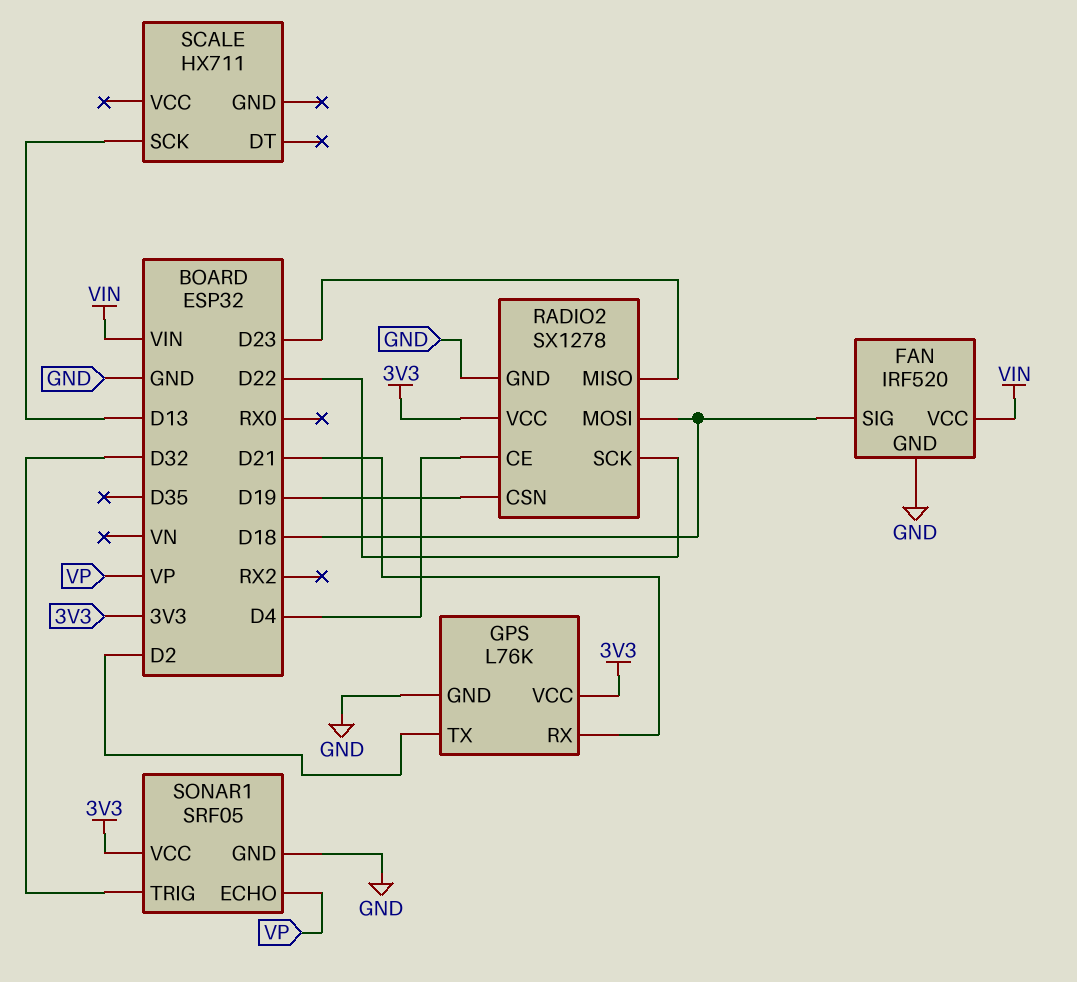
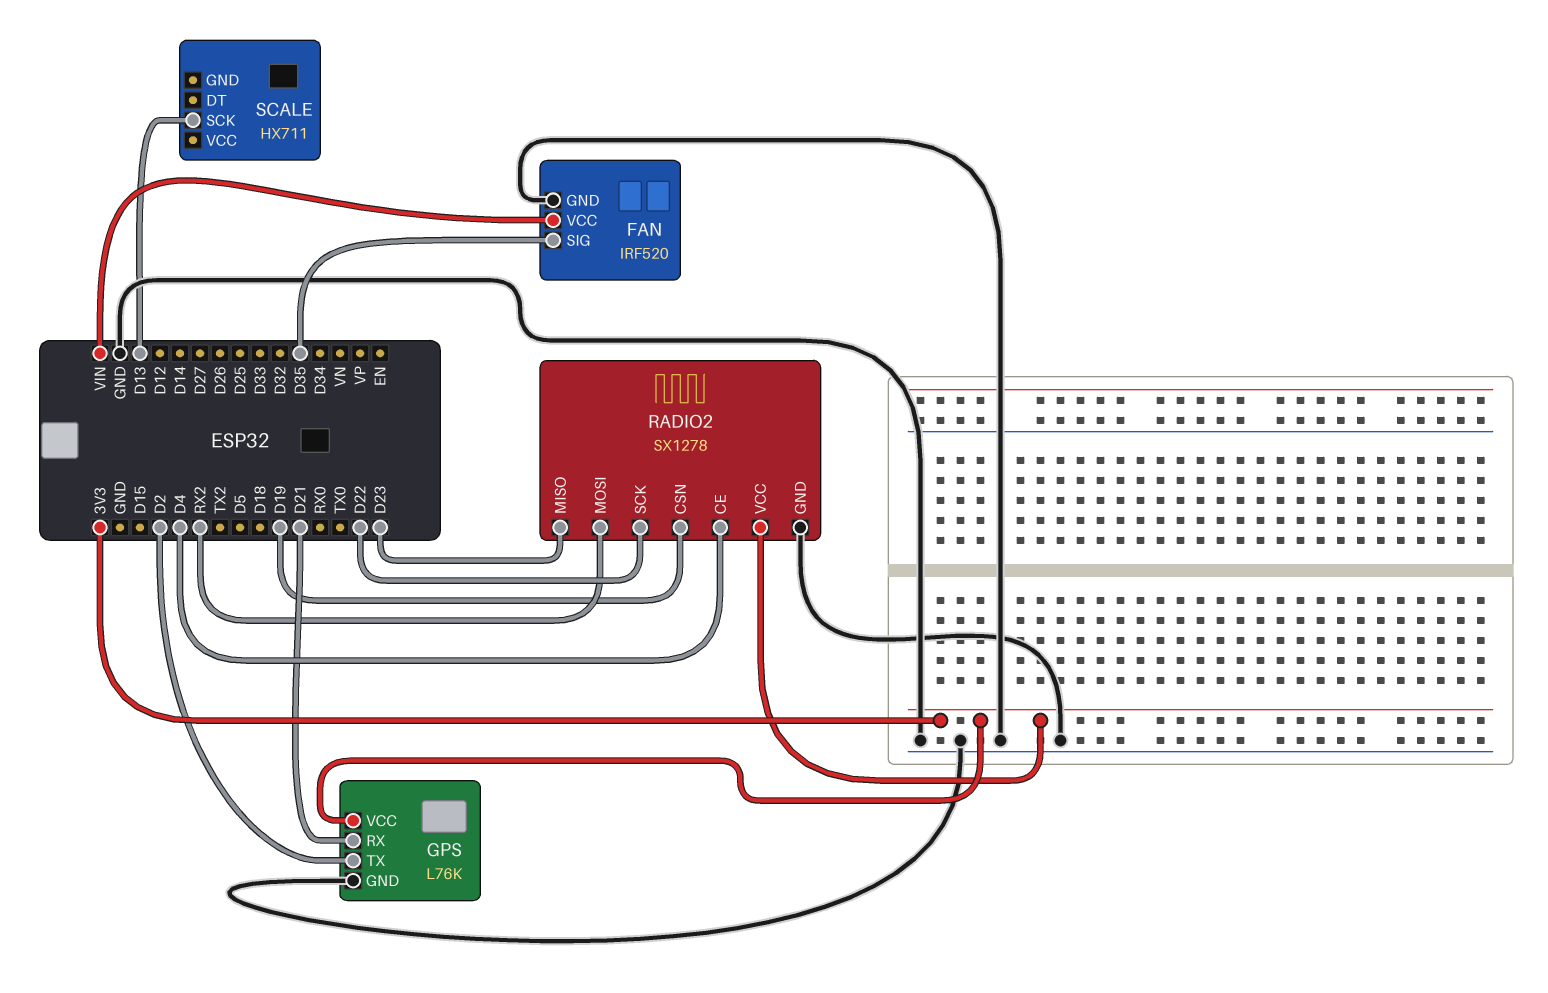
FAN pin SIG: D18 -> D35
RADIO2 pin MOSI: D18 -> RX2
SONAR1: SRF05 -> none
SONAR1 pin ECHO: VP -> none
SONAR1 pin GND: GND -> none
SONAR1 pin TRIG: D32 -> none
SONAR1 pin VCC: 3V3 -> none

